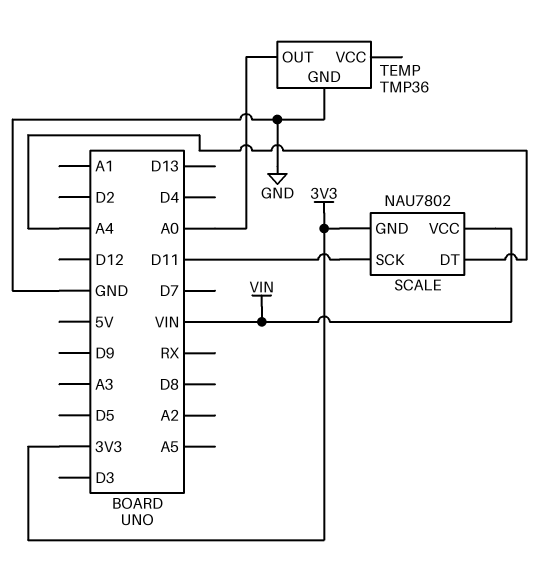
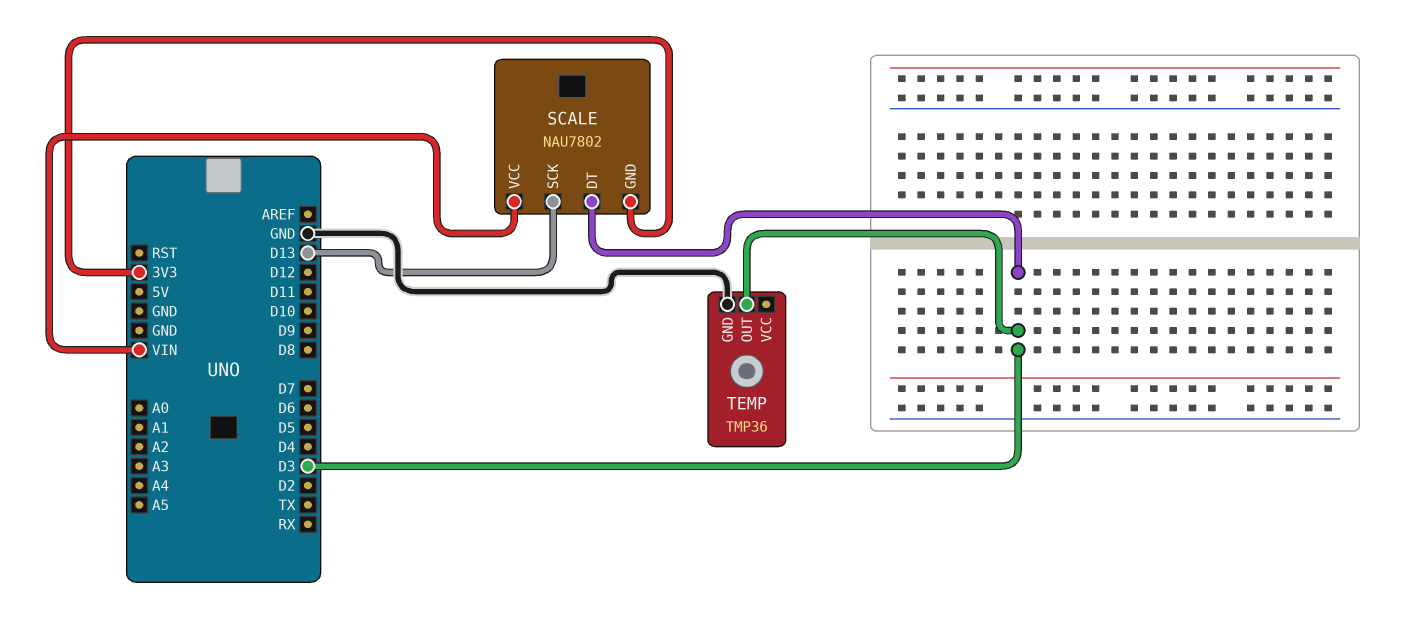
SCALE pin DT: A4 -> D3
SCALE pin SCK: D11 -> D13
TEMP pin OUT: A0 -> D3

